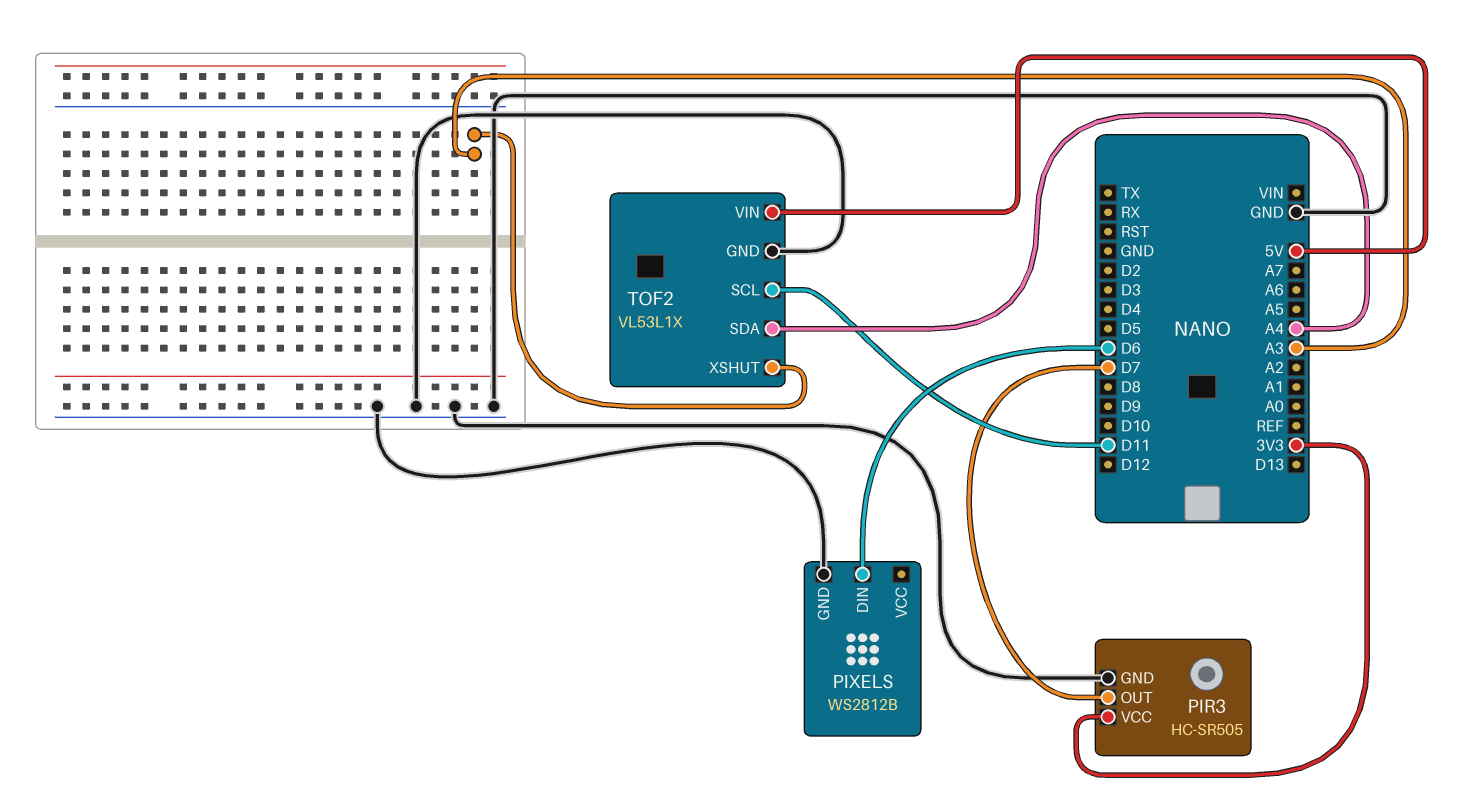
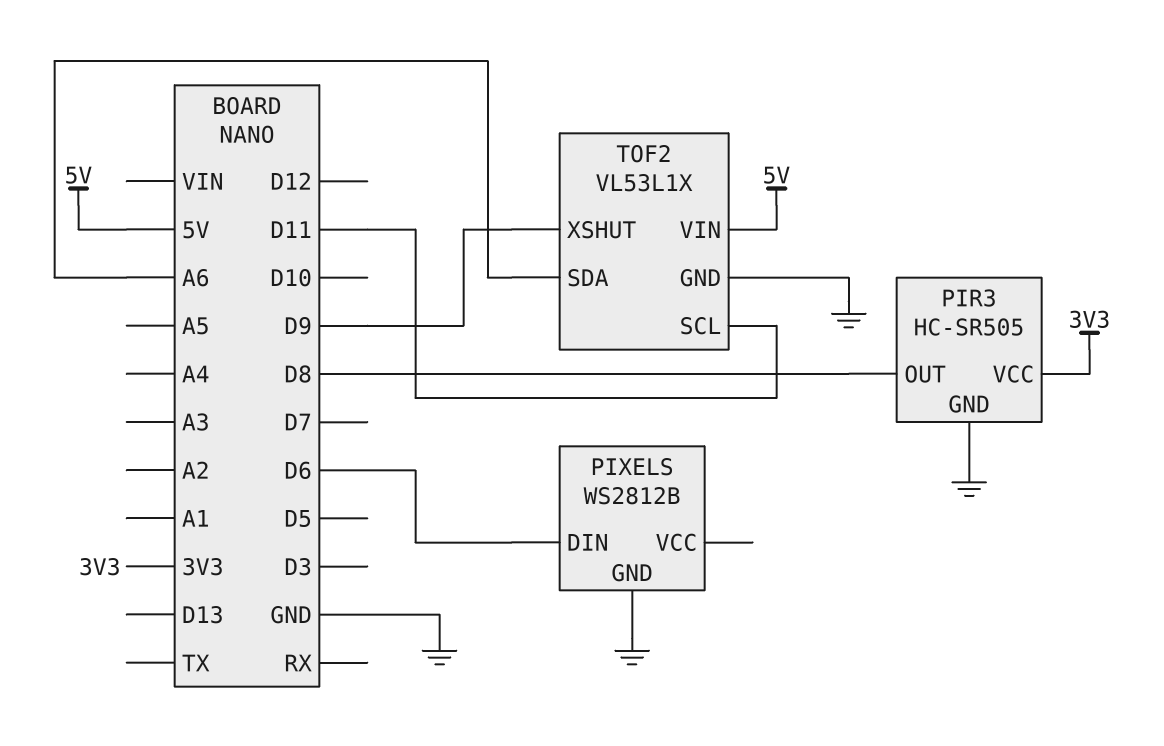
PIR3 pin OUT: D7 -> D8
TOF2 pin SDA: A4 -> A6
TOF2 pin XSHUT: A3 -> D9

